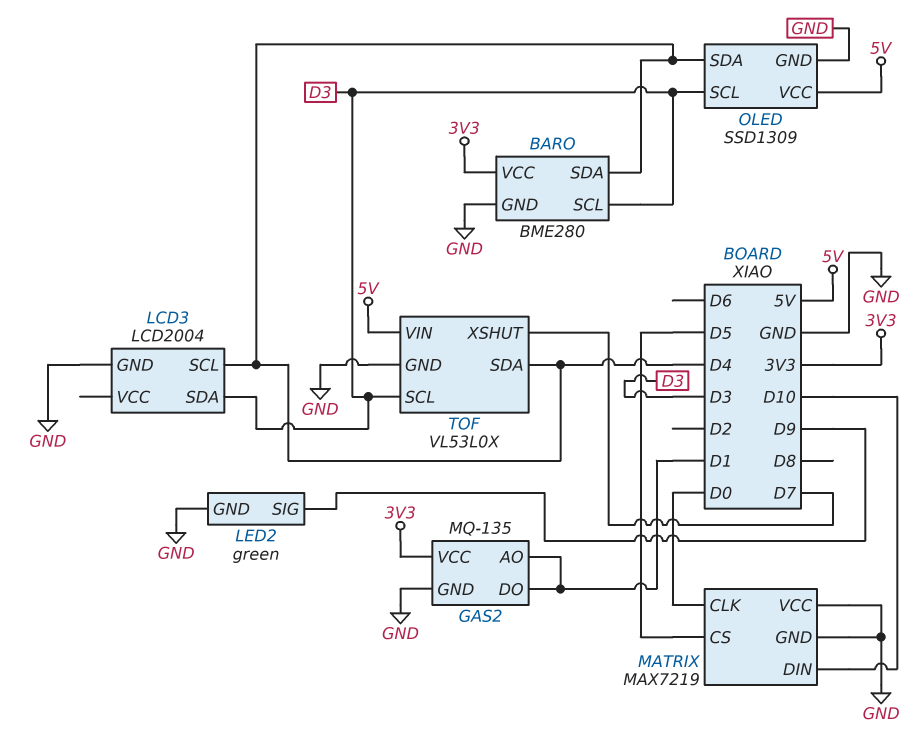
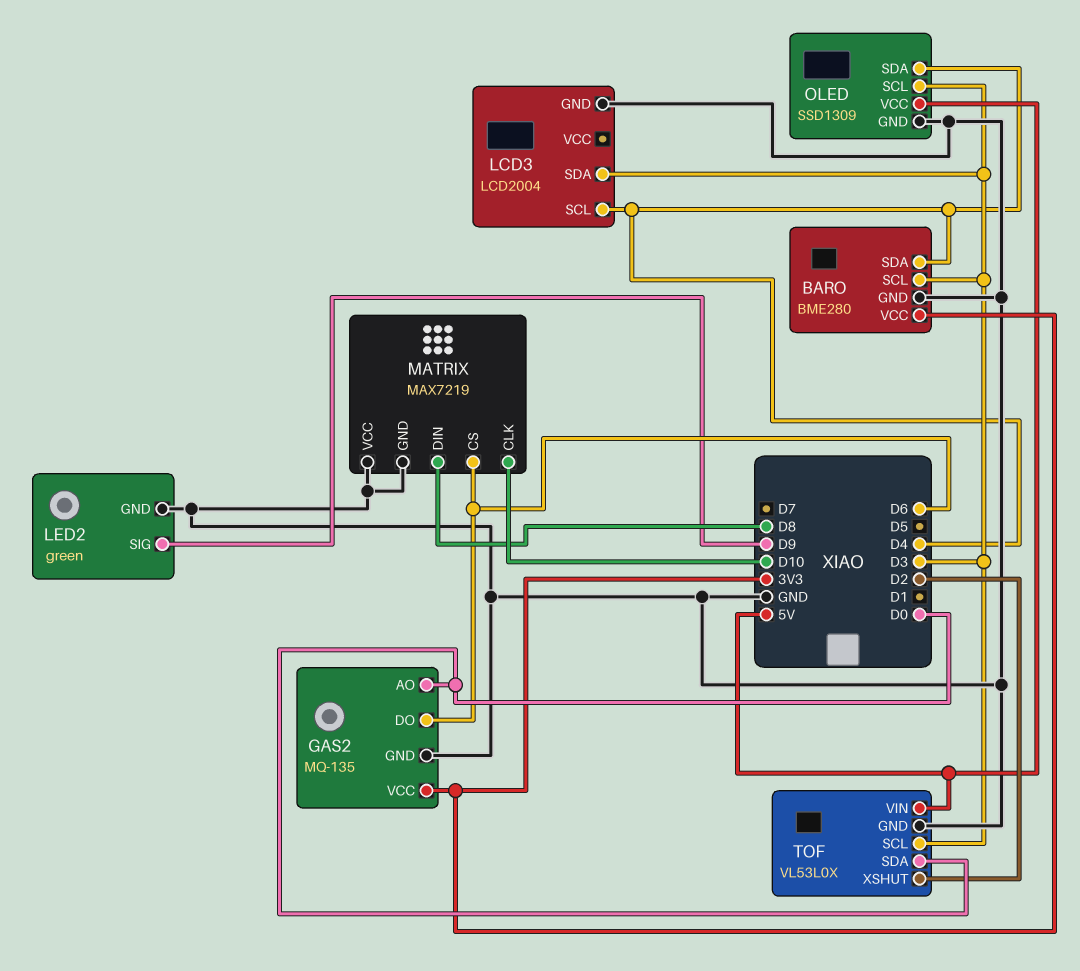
GAS2 pin AO: D1 -> D0
GAS2 pin DO: D1 -> D6
MATRIX pin CLK: D0 -> D10
MATRIX pin CS: D5 -> D6
MATRIX pin DIN: D10 -> D8
TOF pin SDA: D4 -> D0
TOF pin XSHUT: D7 -> D2

